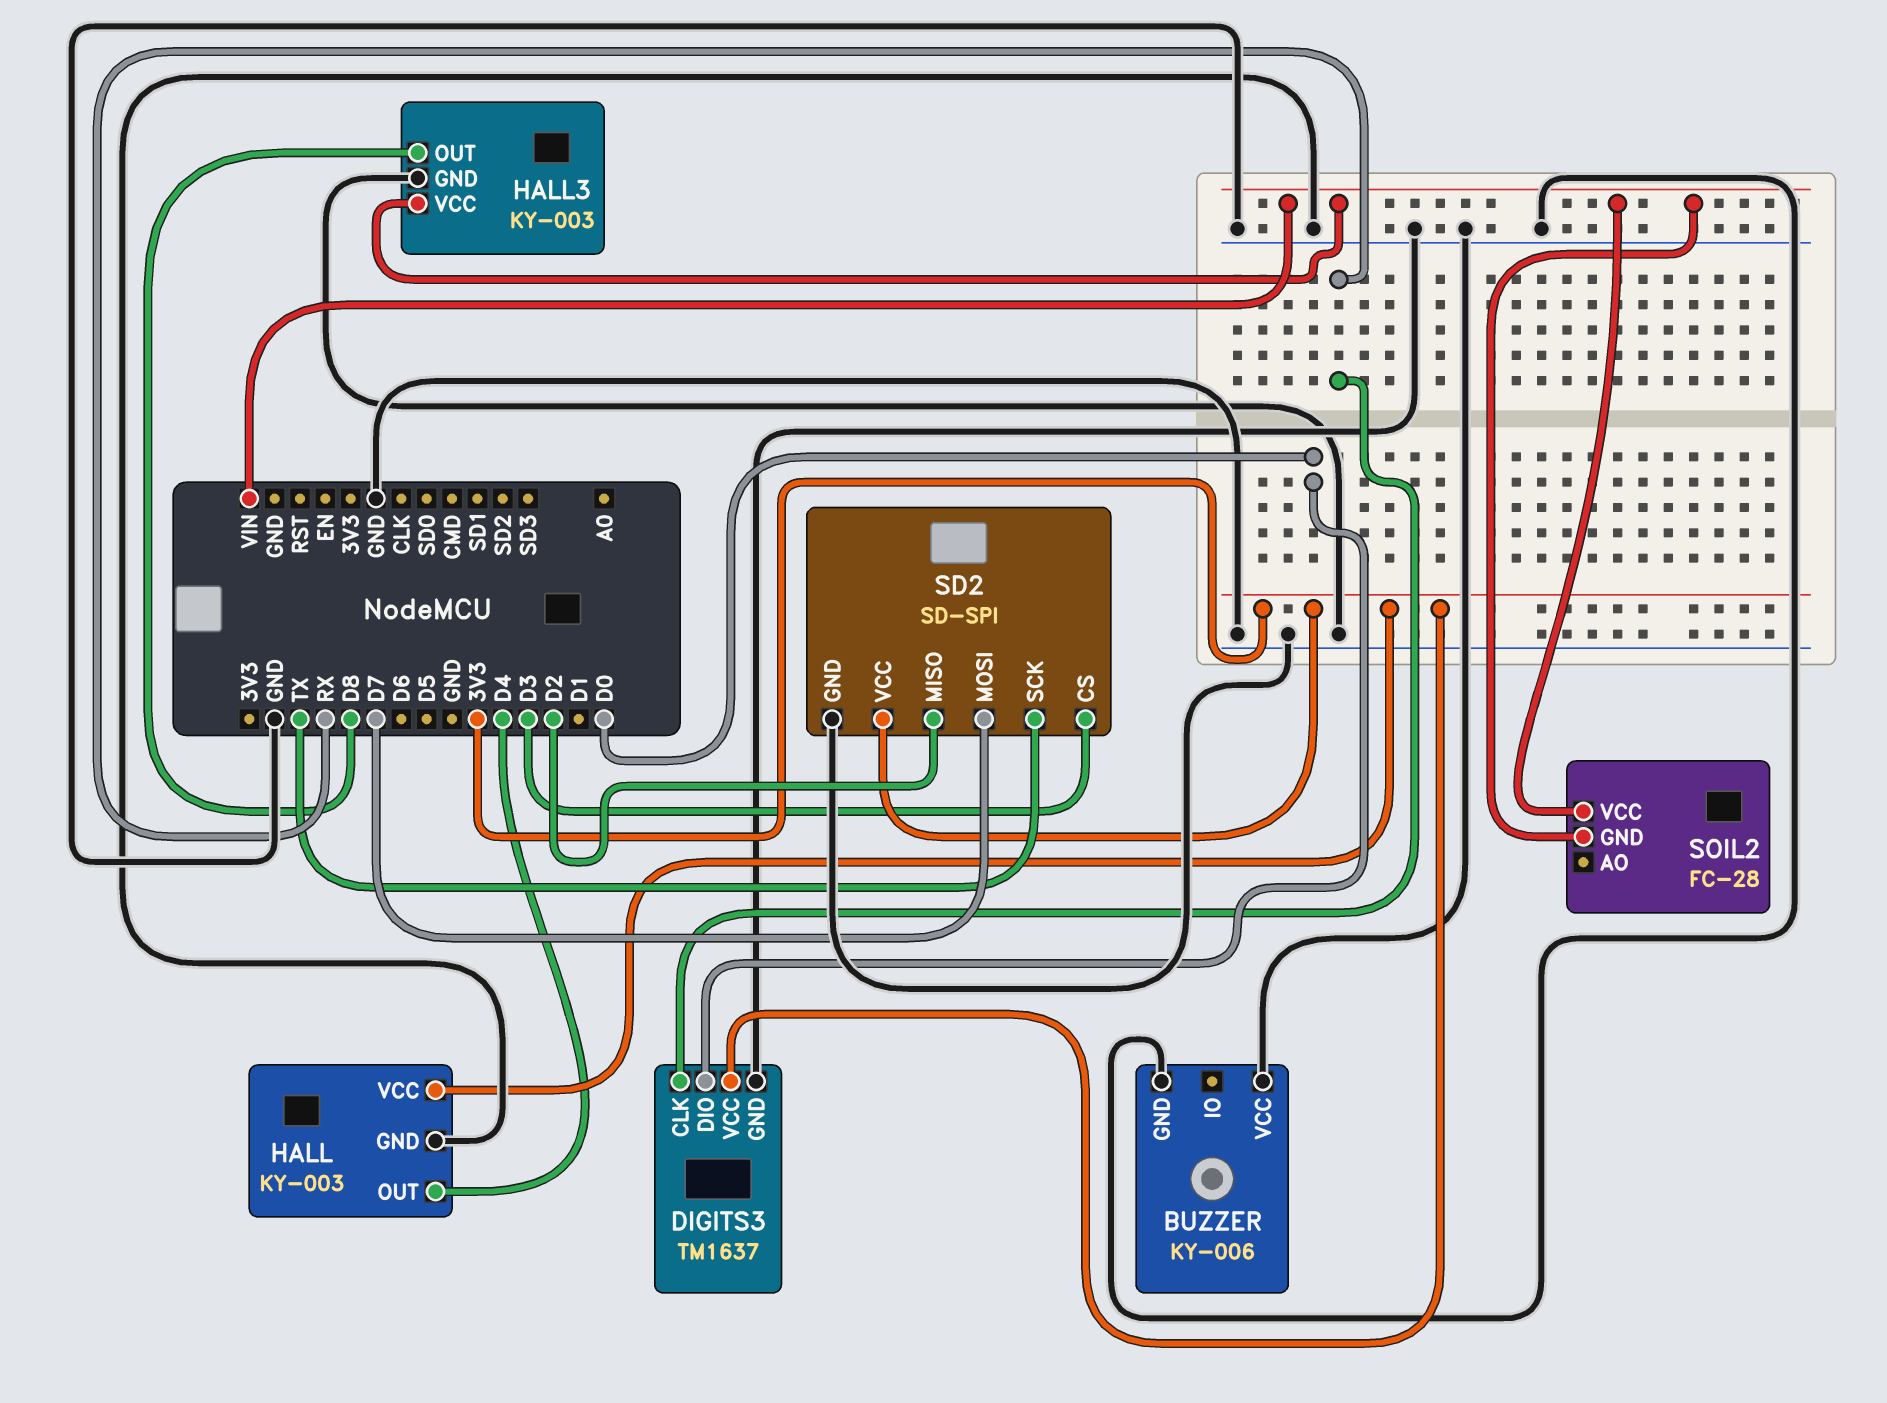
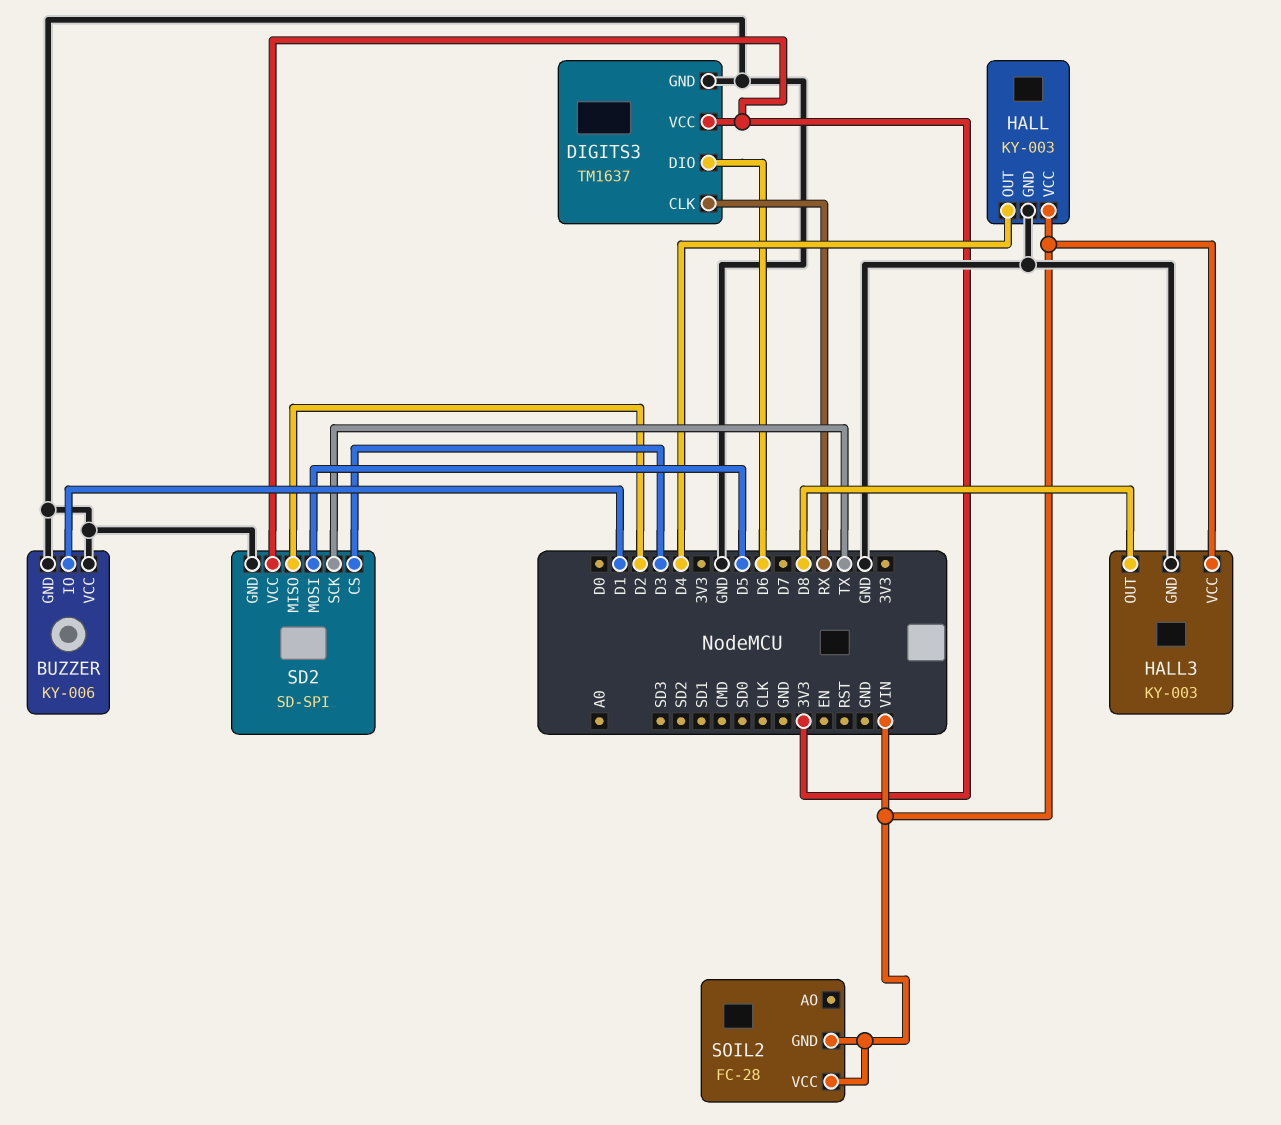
BUZZER pin IO: none -> D1
DIGITS3 pin DIO: D0 -> D6
HALL pin VCC: 3V3 -> VIN
SD2 pin MOSI: D7 -> D5

